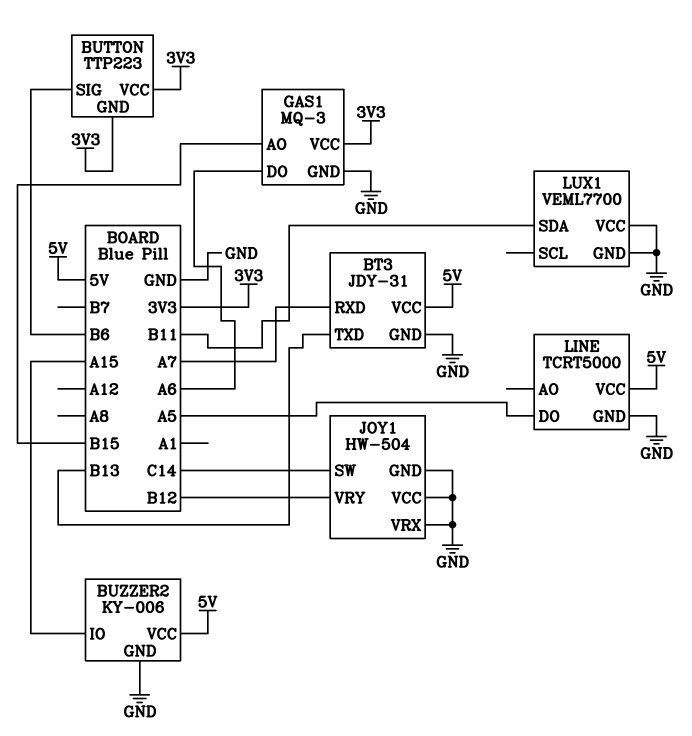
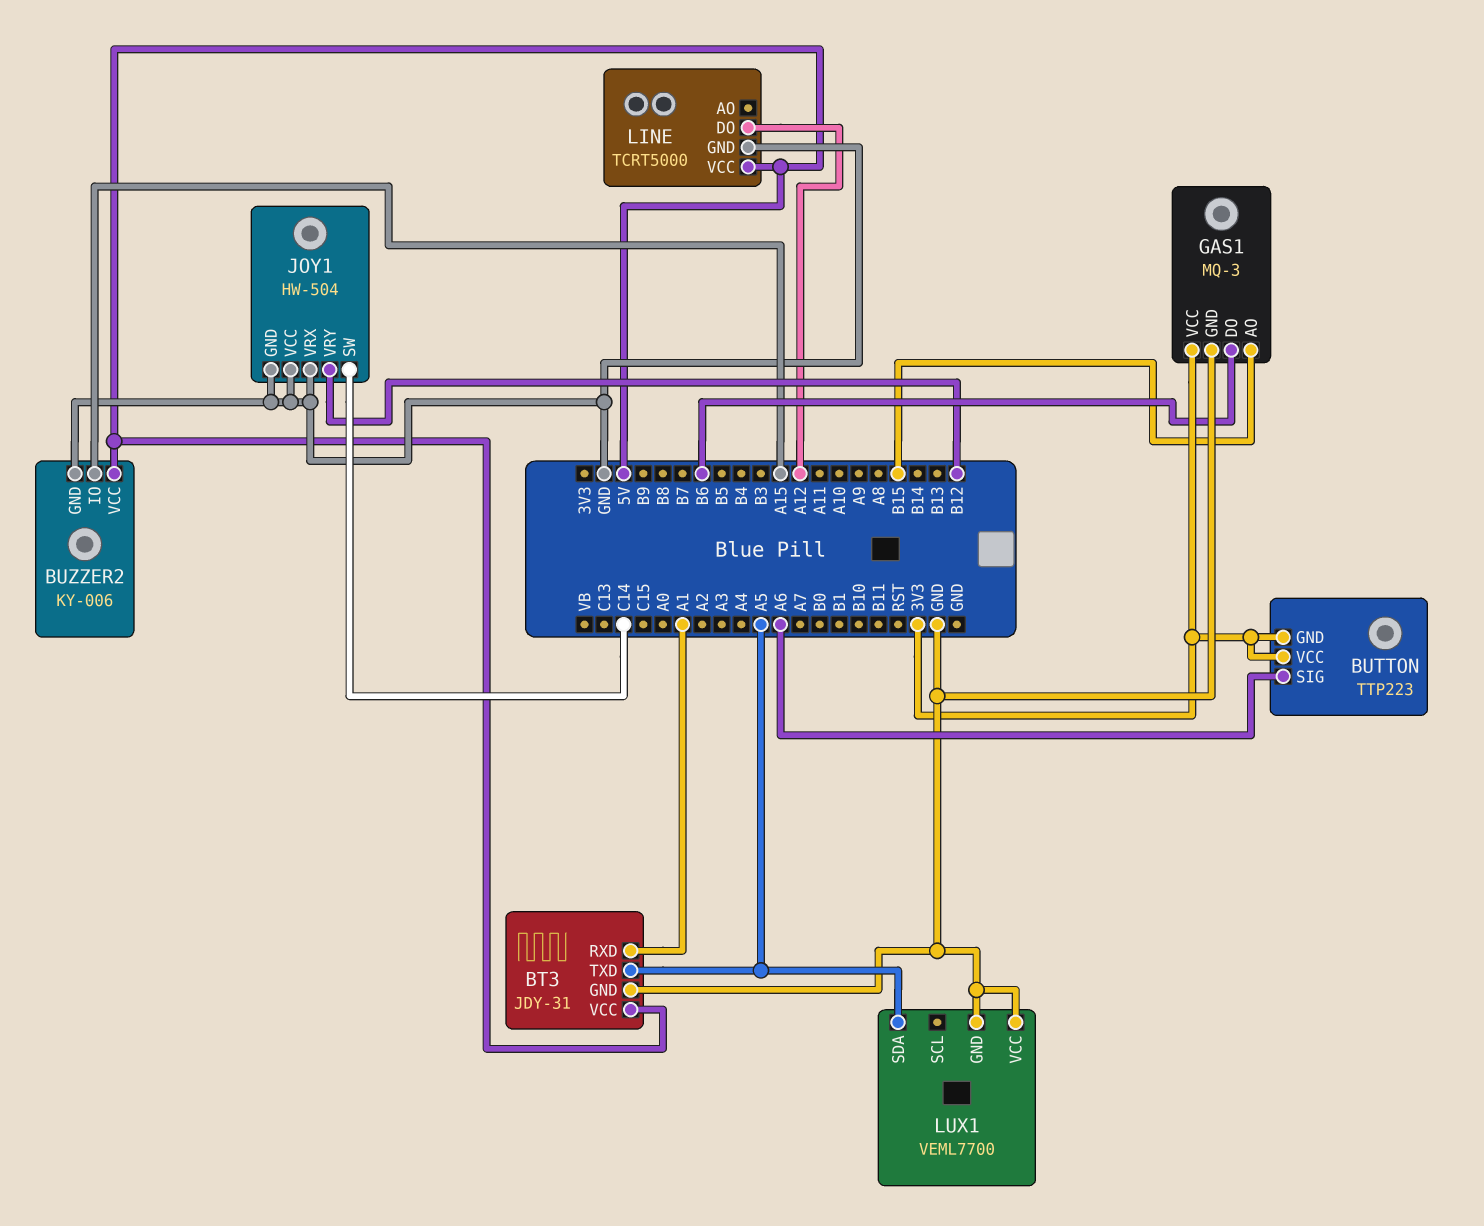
BT3 pin RXD: A7 -> A1
BT3 pin TXD: B13 -> A5
BUTTON pin SIG: B6 -> A6
GAS1 pin DO: A6 -> B6
LINE pin DO: A5 -> A12
LUX1 pin SDA: B11 -> A5

